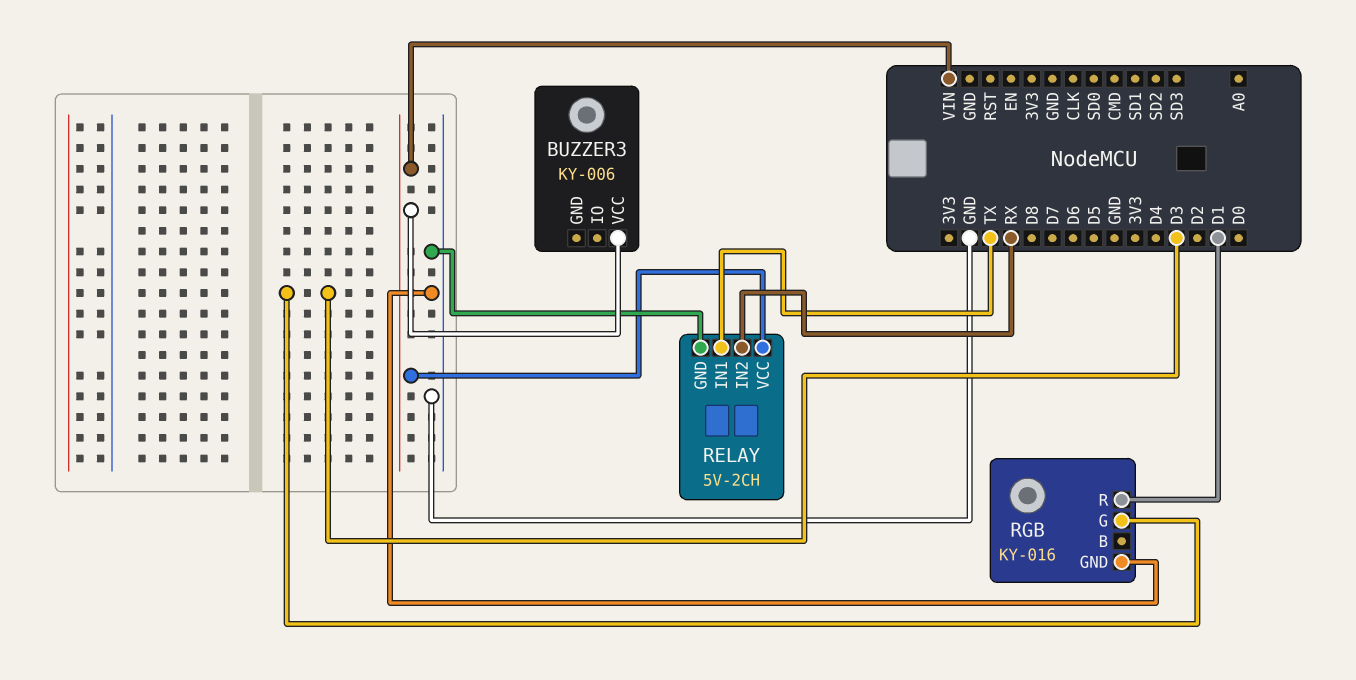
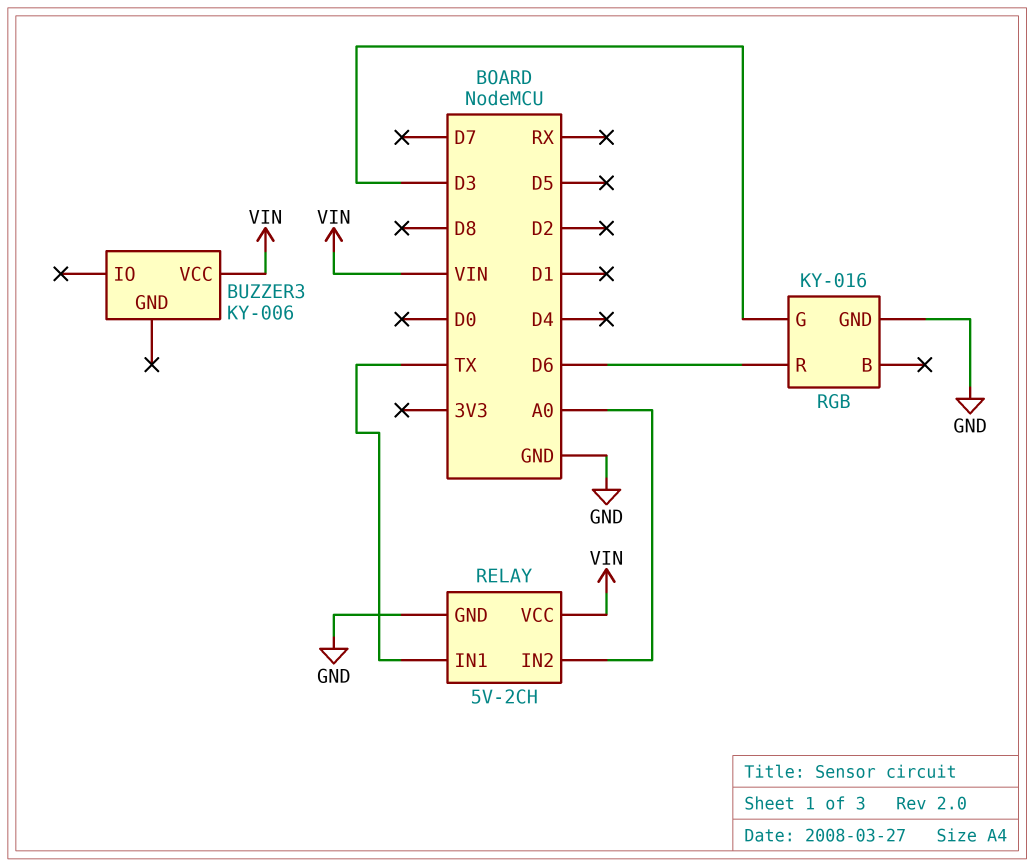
RELAY pin IN2: RX -> A0
RGB pin R: D1 -> D6

